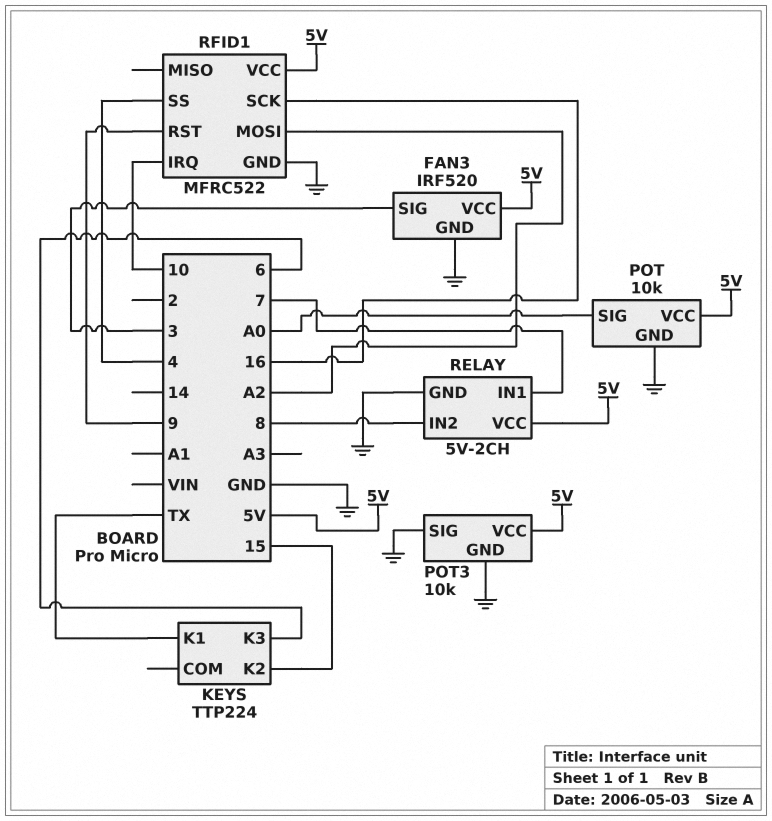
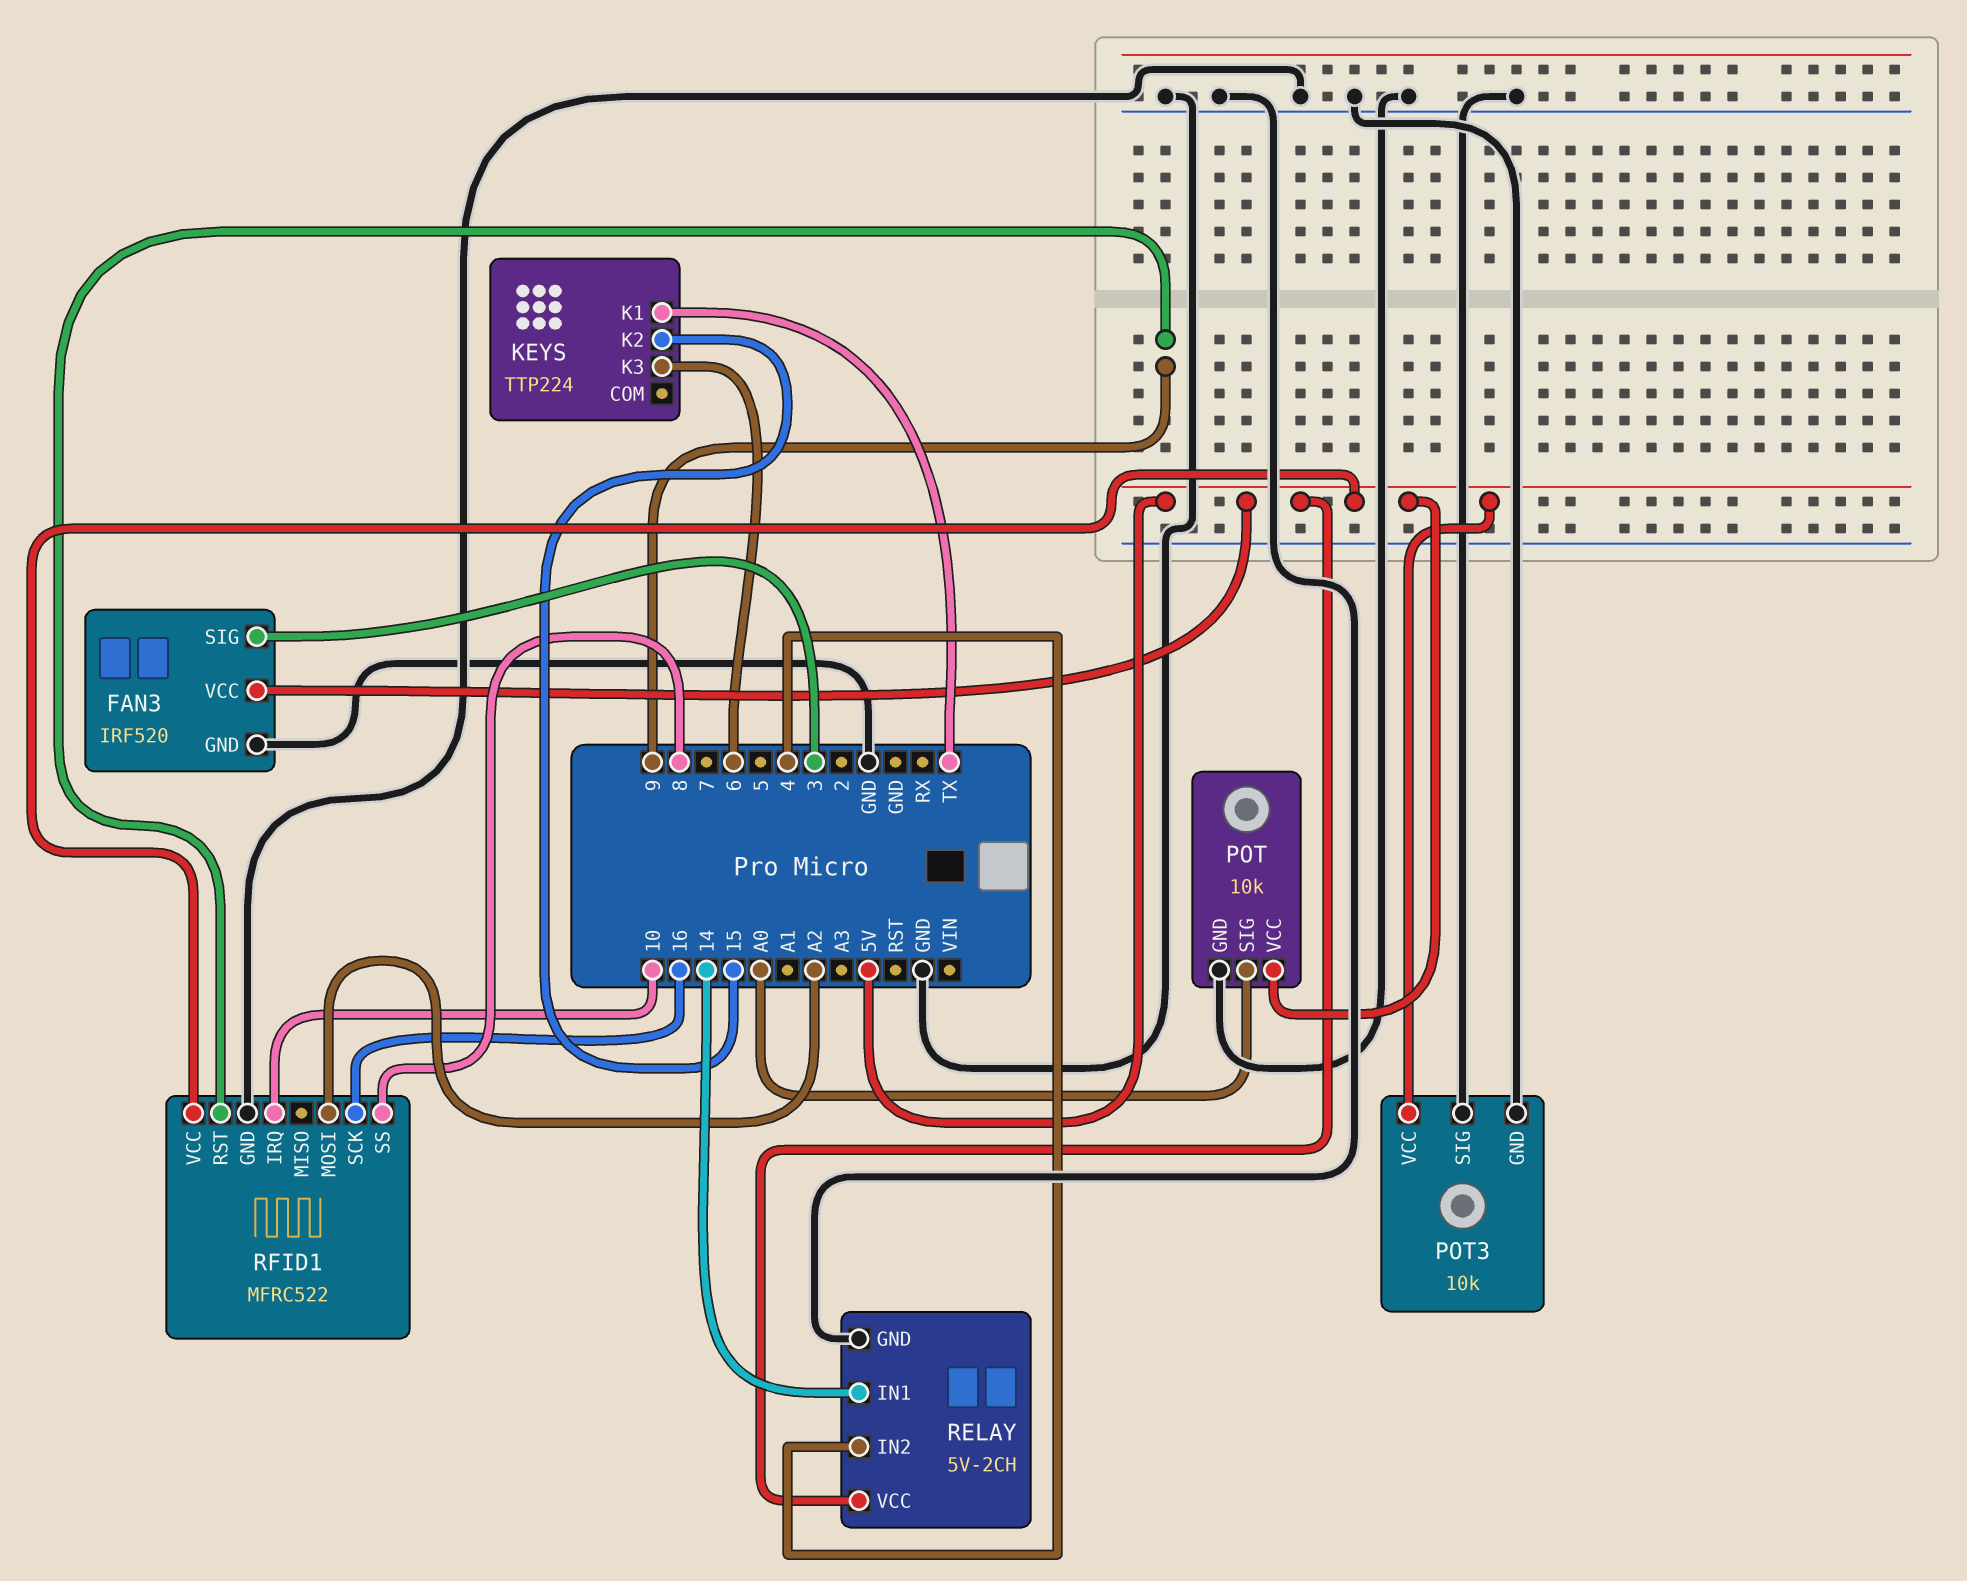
RELAY pin IN1: 7 -> 14
RELAY pin IN2: 8 -> 4
RFID1 pin SS: 4 -> 8

